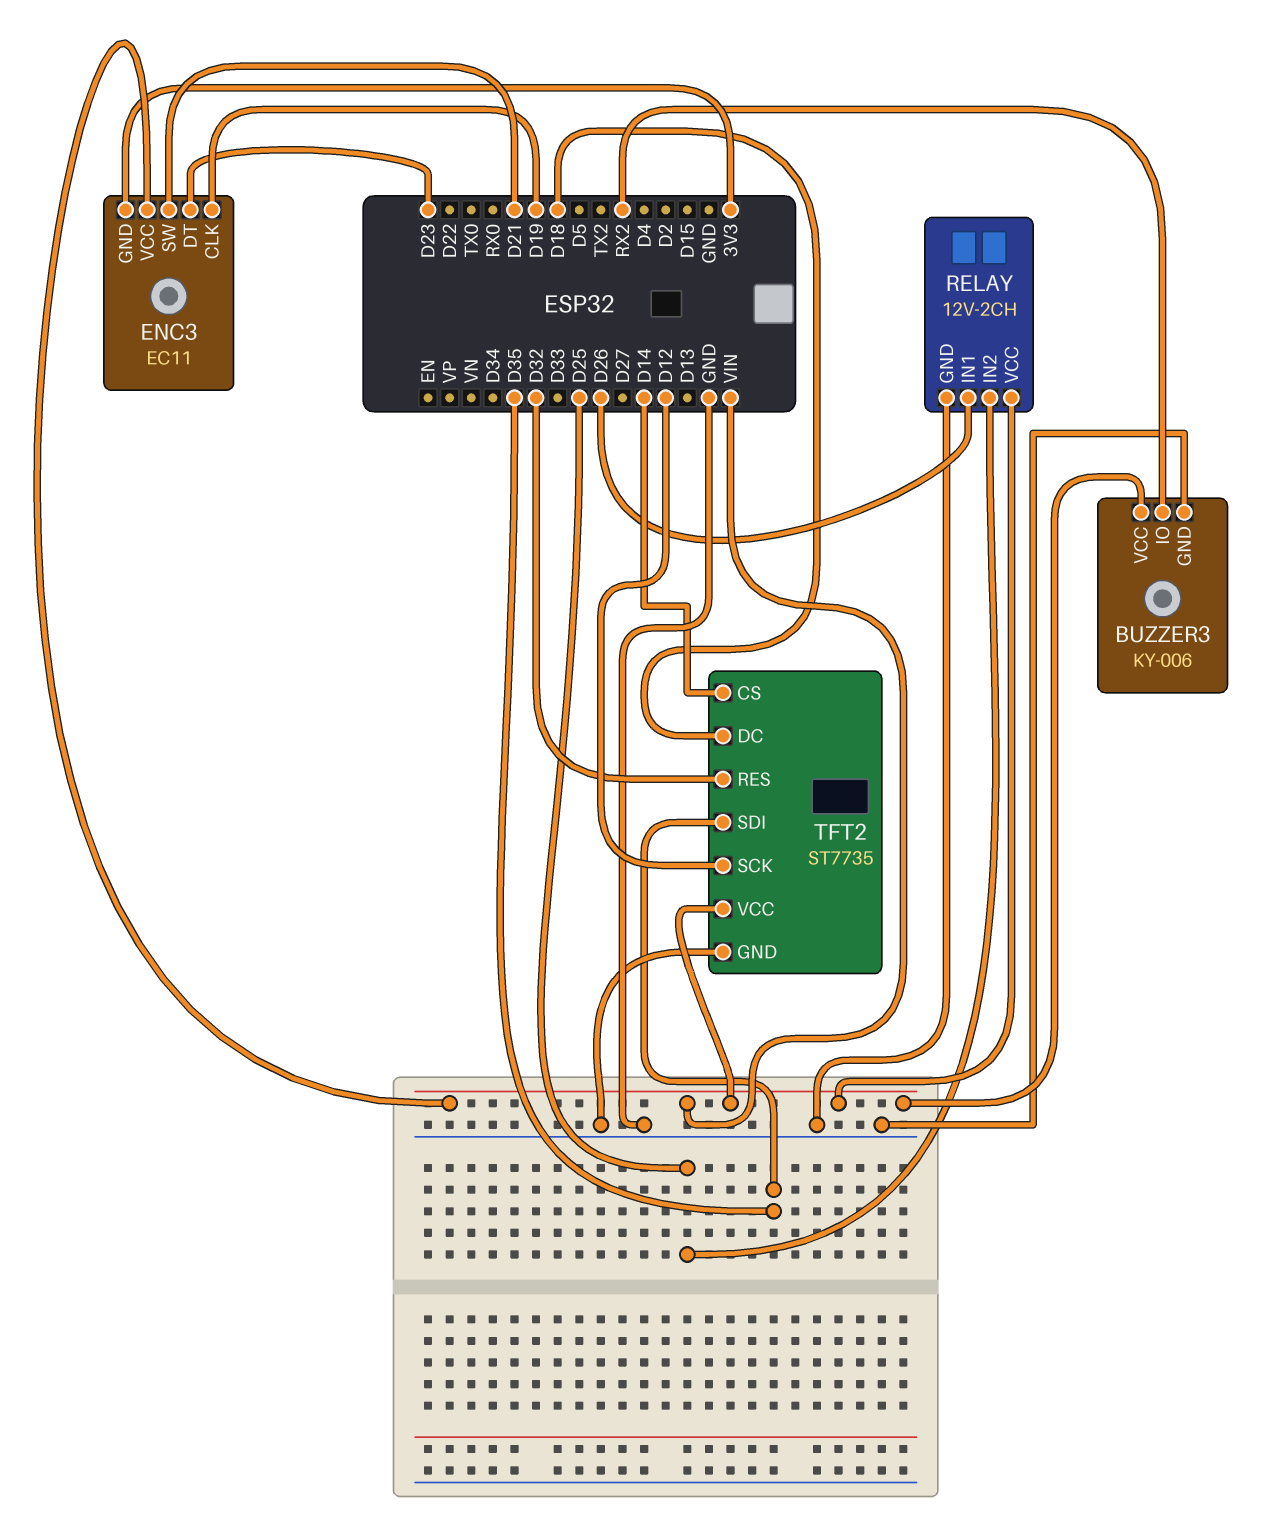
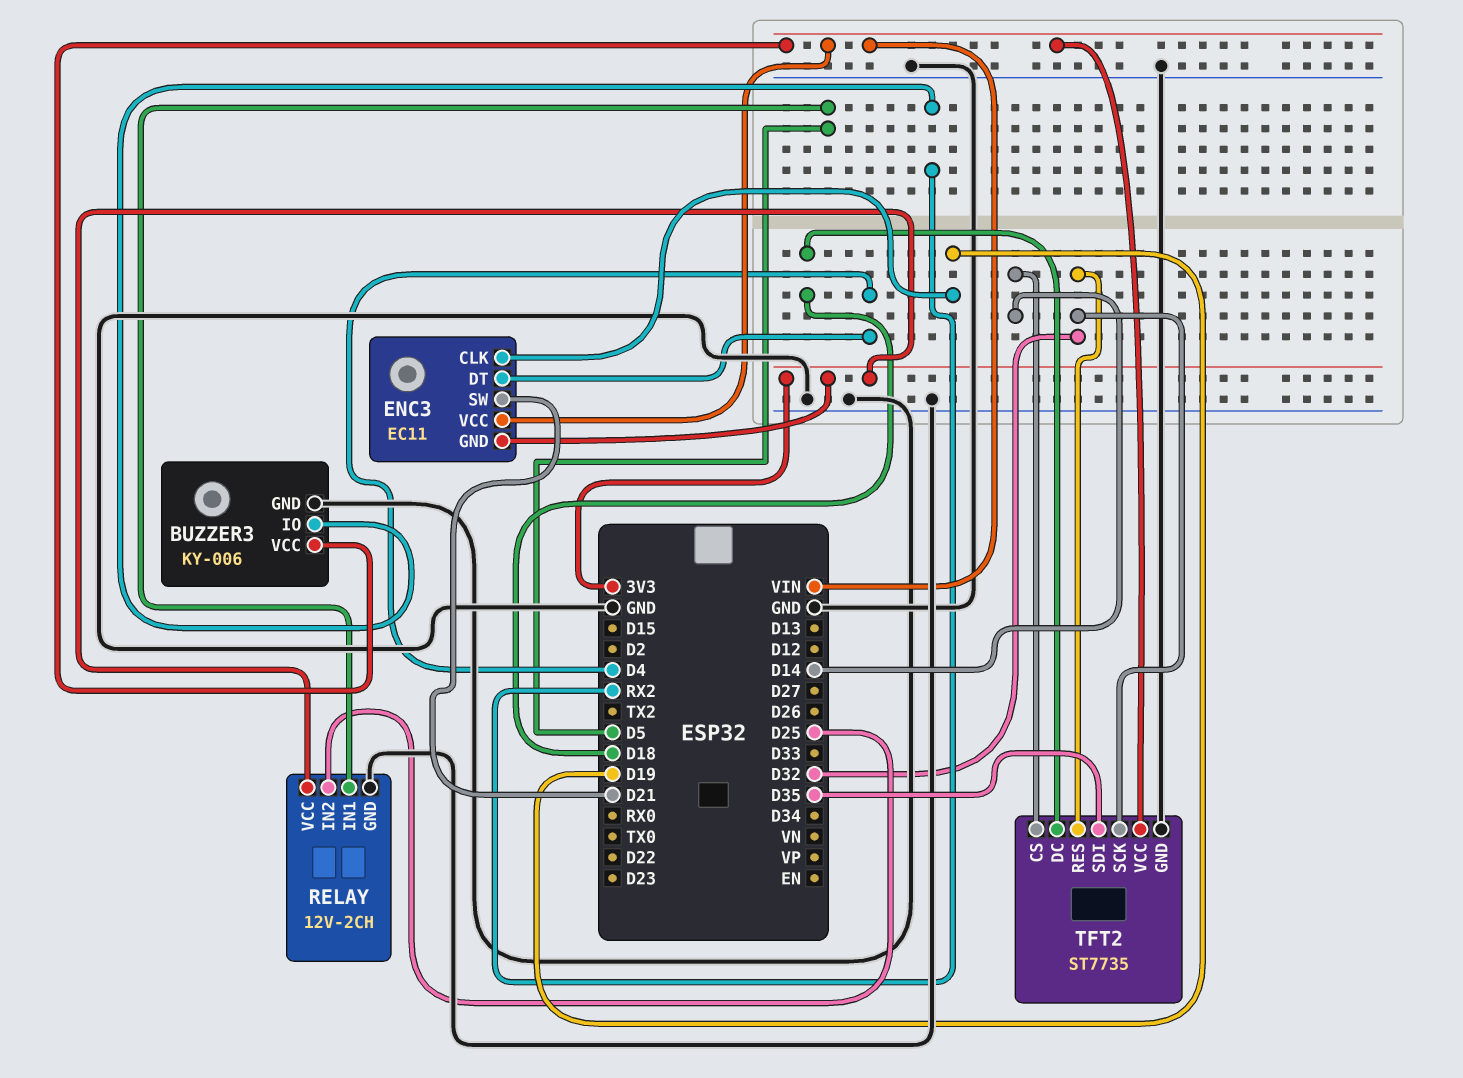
ENC3 pin DT: D23 -> D4
RELAY pin IN1: D26 -> D5
RELAY pin VCC: VIN -> 3V3
TFT2 pin SCK: D12 -> D32

